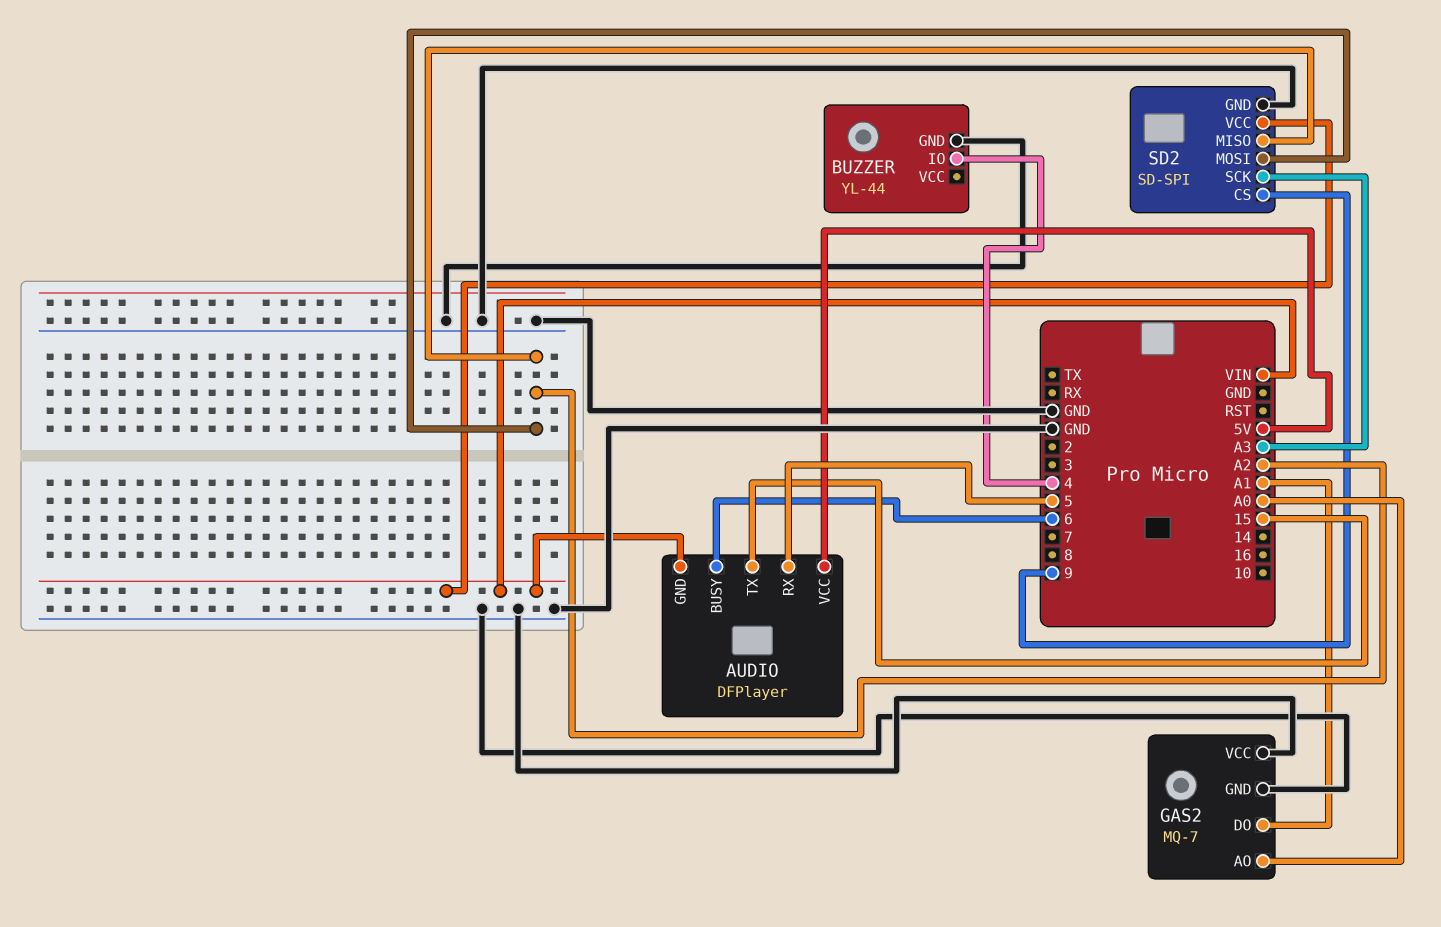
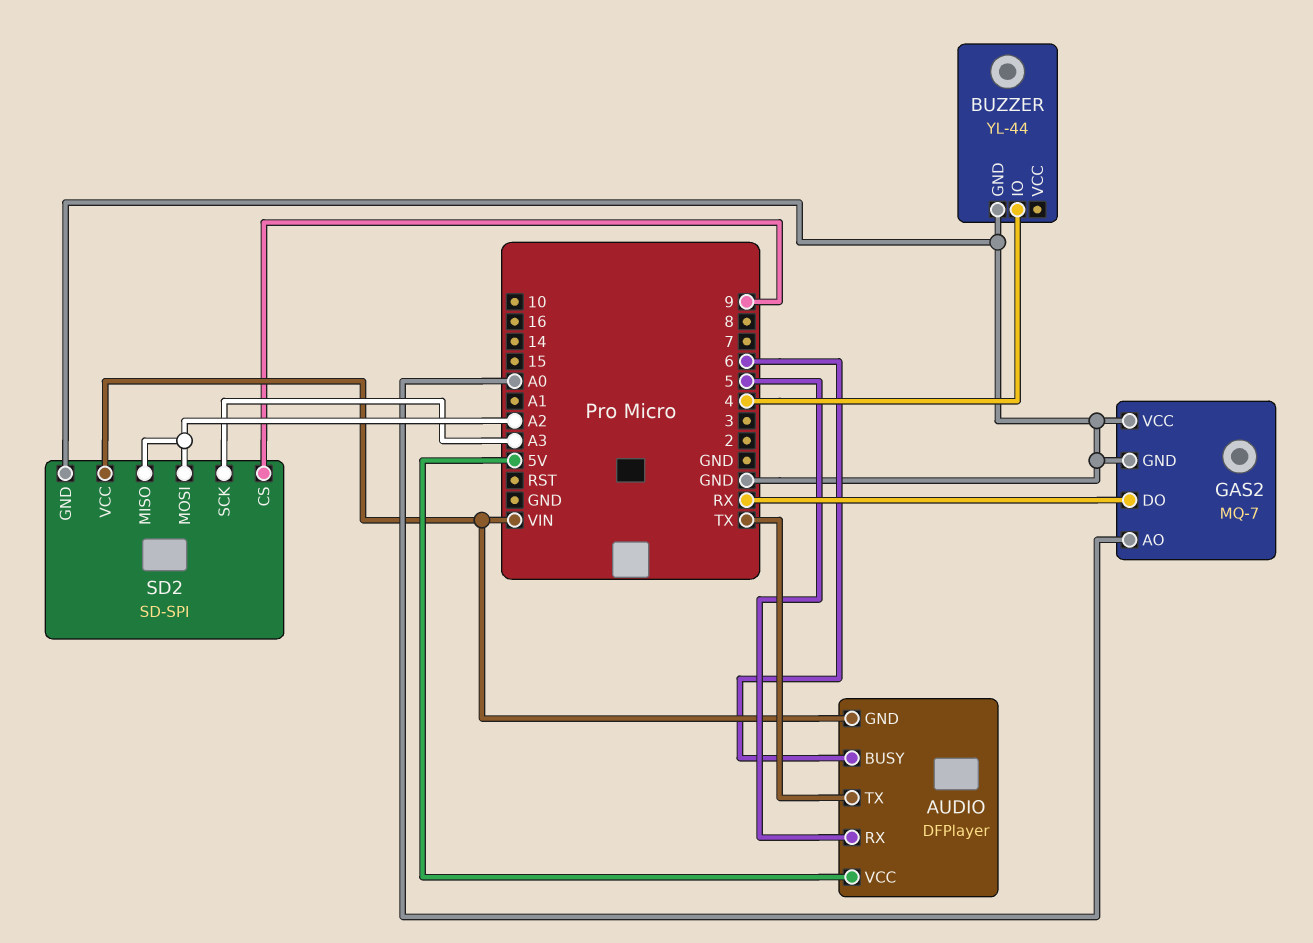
AUDIO pin TX: 15 -> TX
GAS2 pin DO: A1 -> RX

